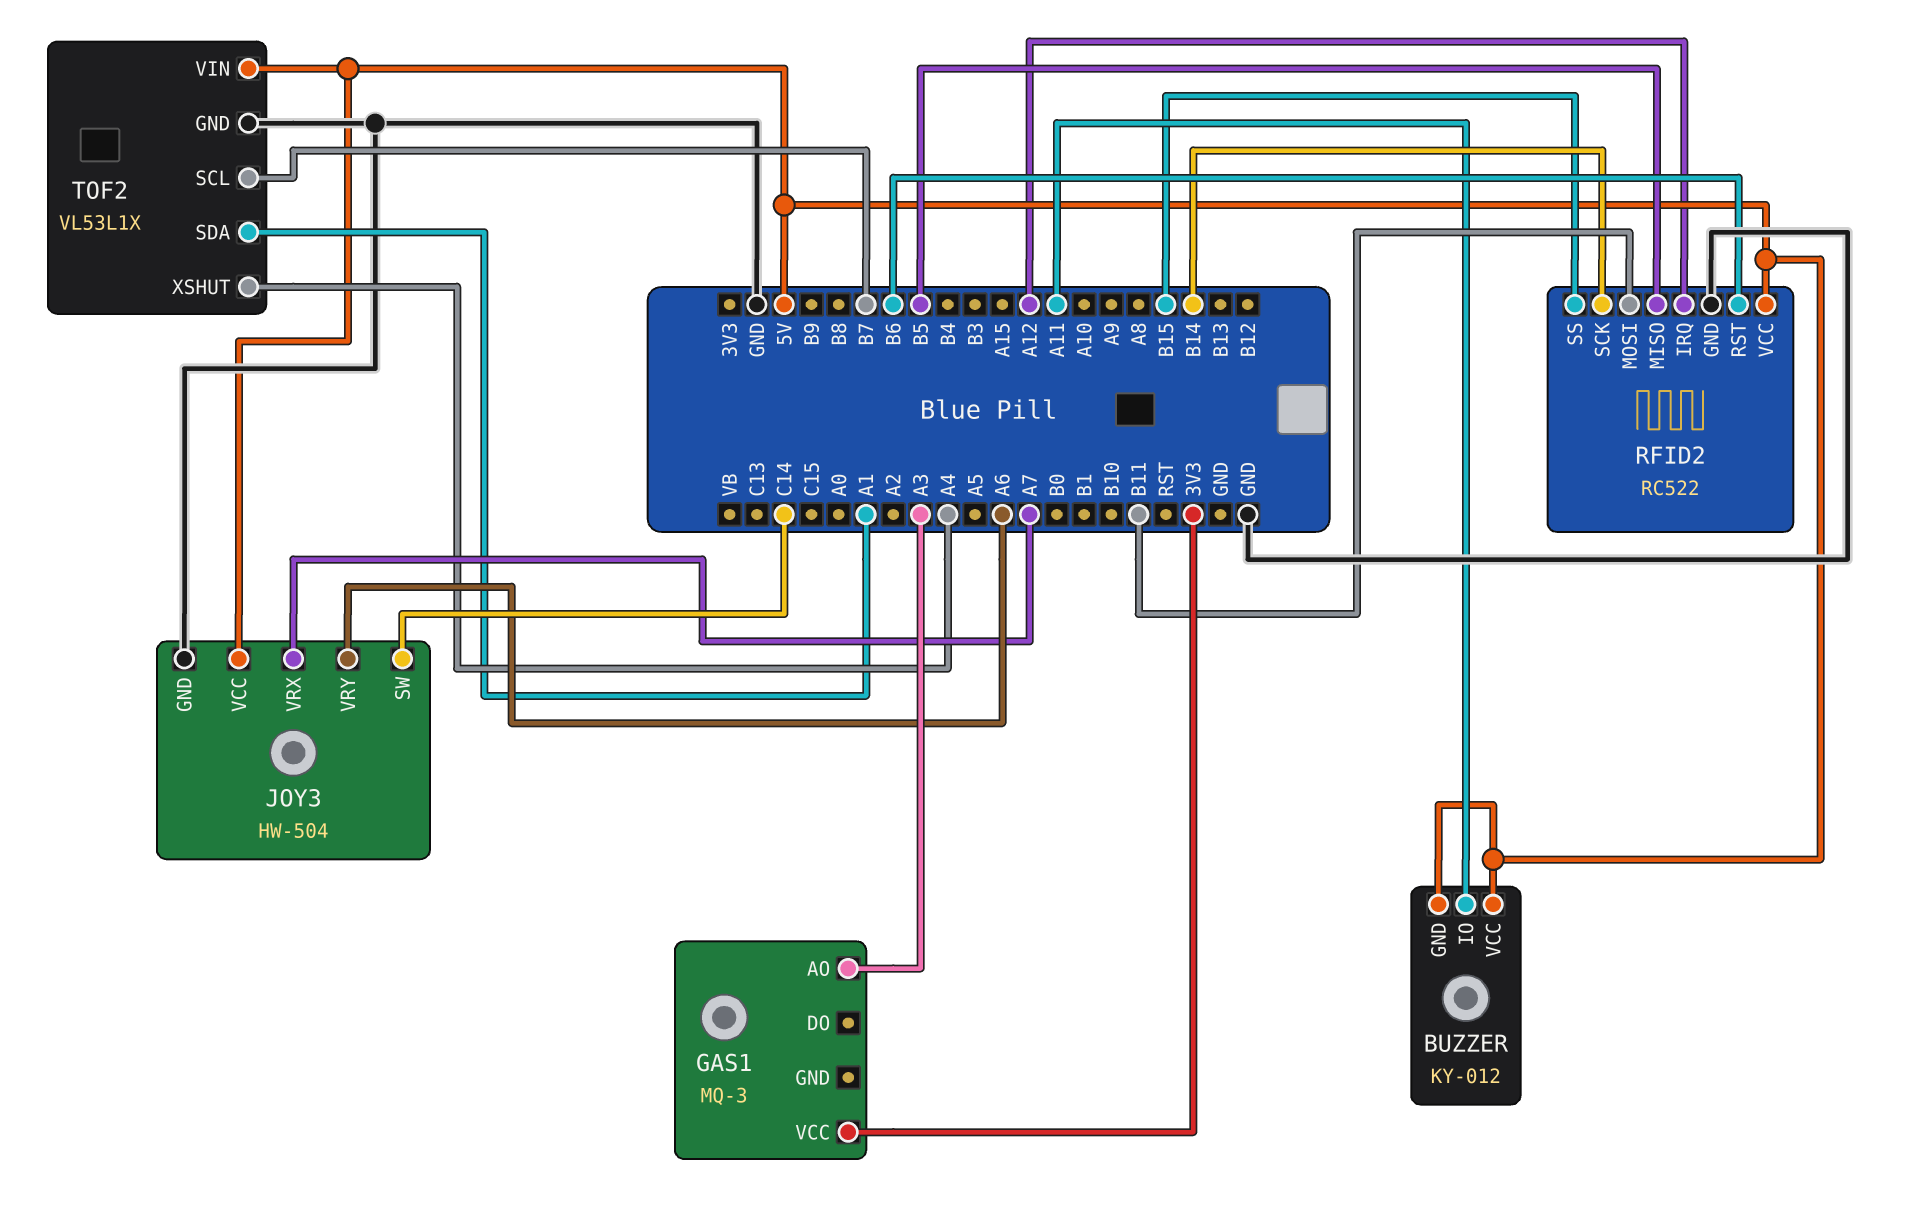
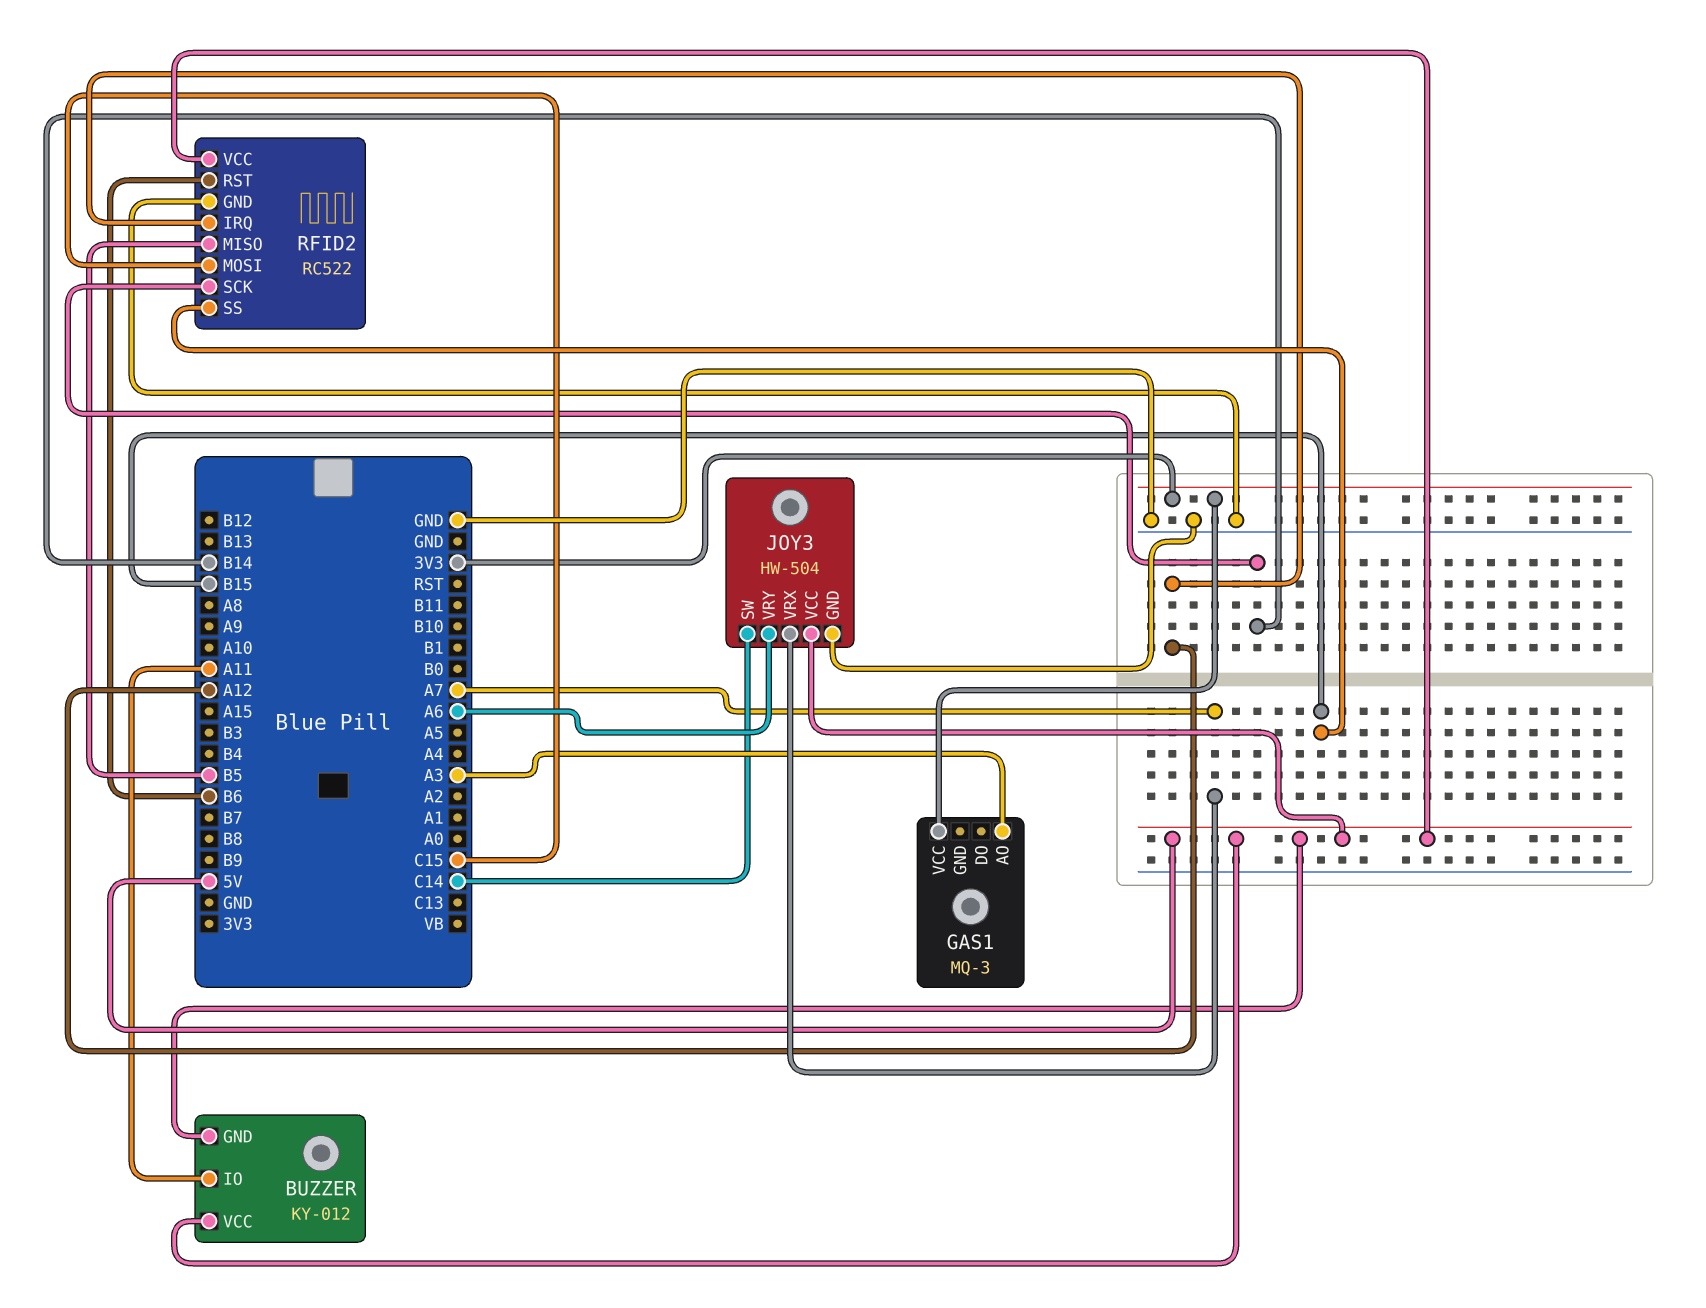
RFID2 pin MOSI: B11 -> C15
TOF2: VL53L1X -> none
TOF2 pin GND: GND -> none
TOF2 pin SCL: B7 -> none
TOF2 pin SDA: A1 -> none
TOF2 pin VIN: 5V -> none
TOF2 pin XSHUT: A4 -> none

